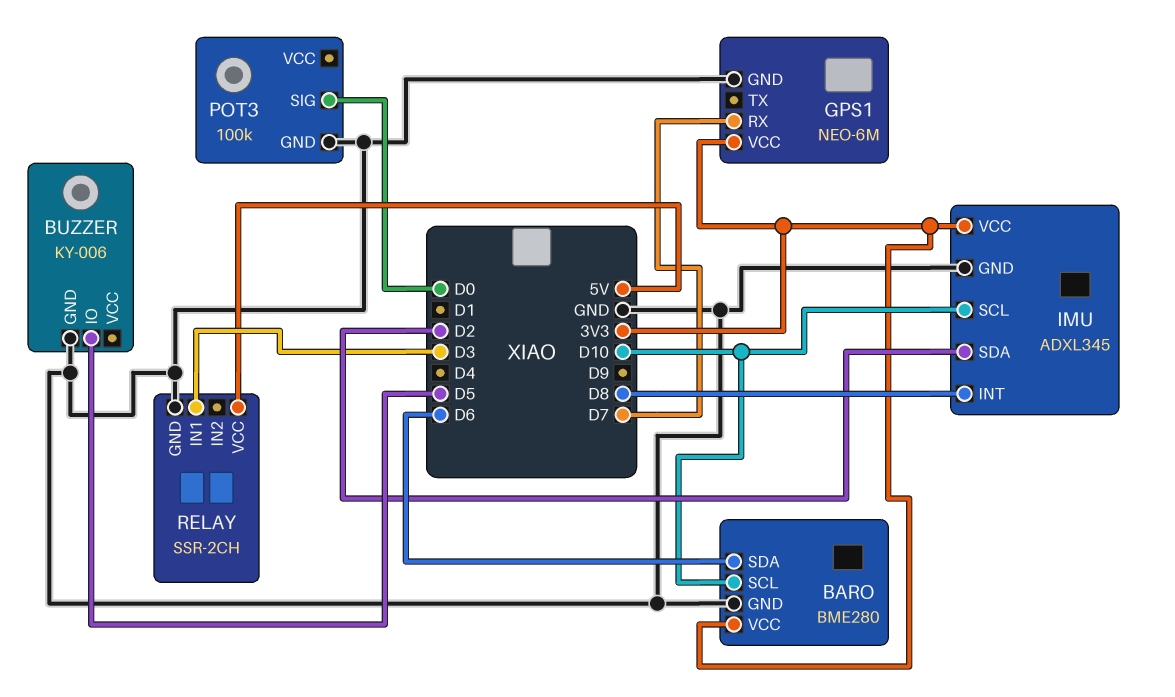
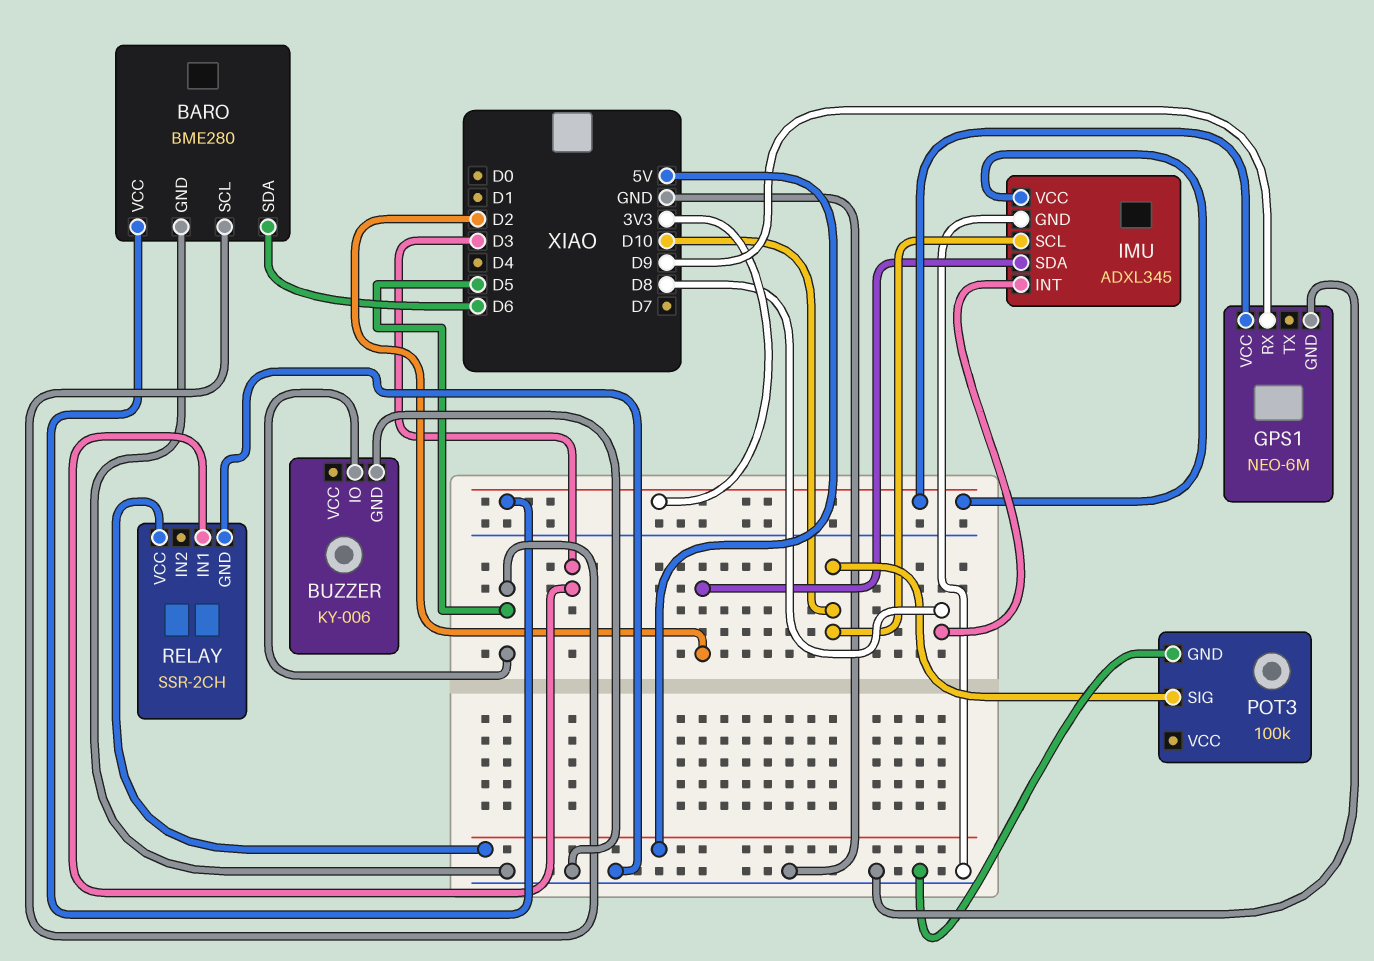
BARO pin SCL: D10 -> D5
GPS1 pin RX: D7 -> D9
POT3 pin SIG: D0 -> D10

